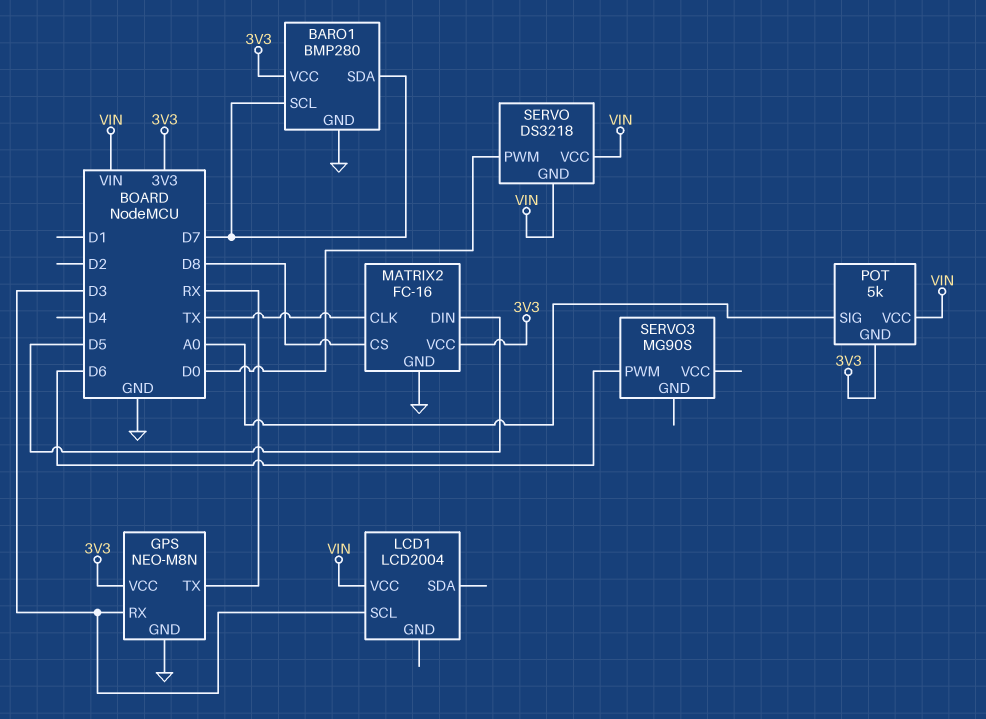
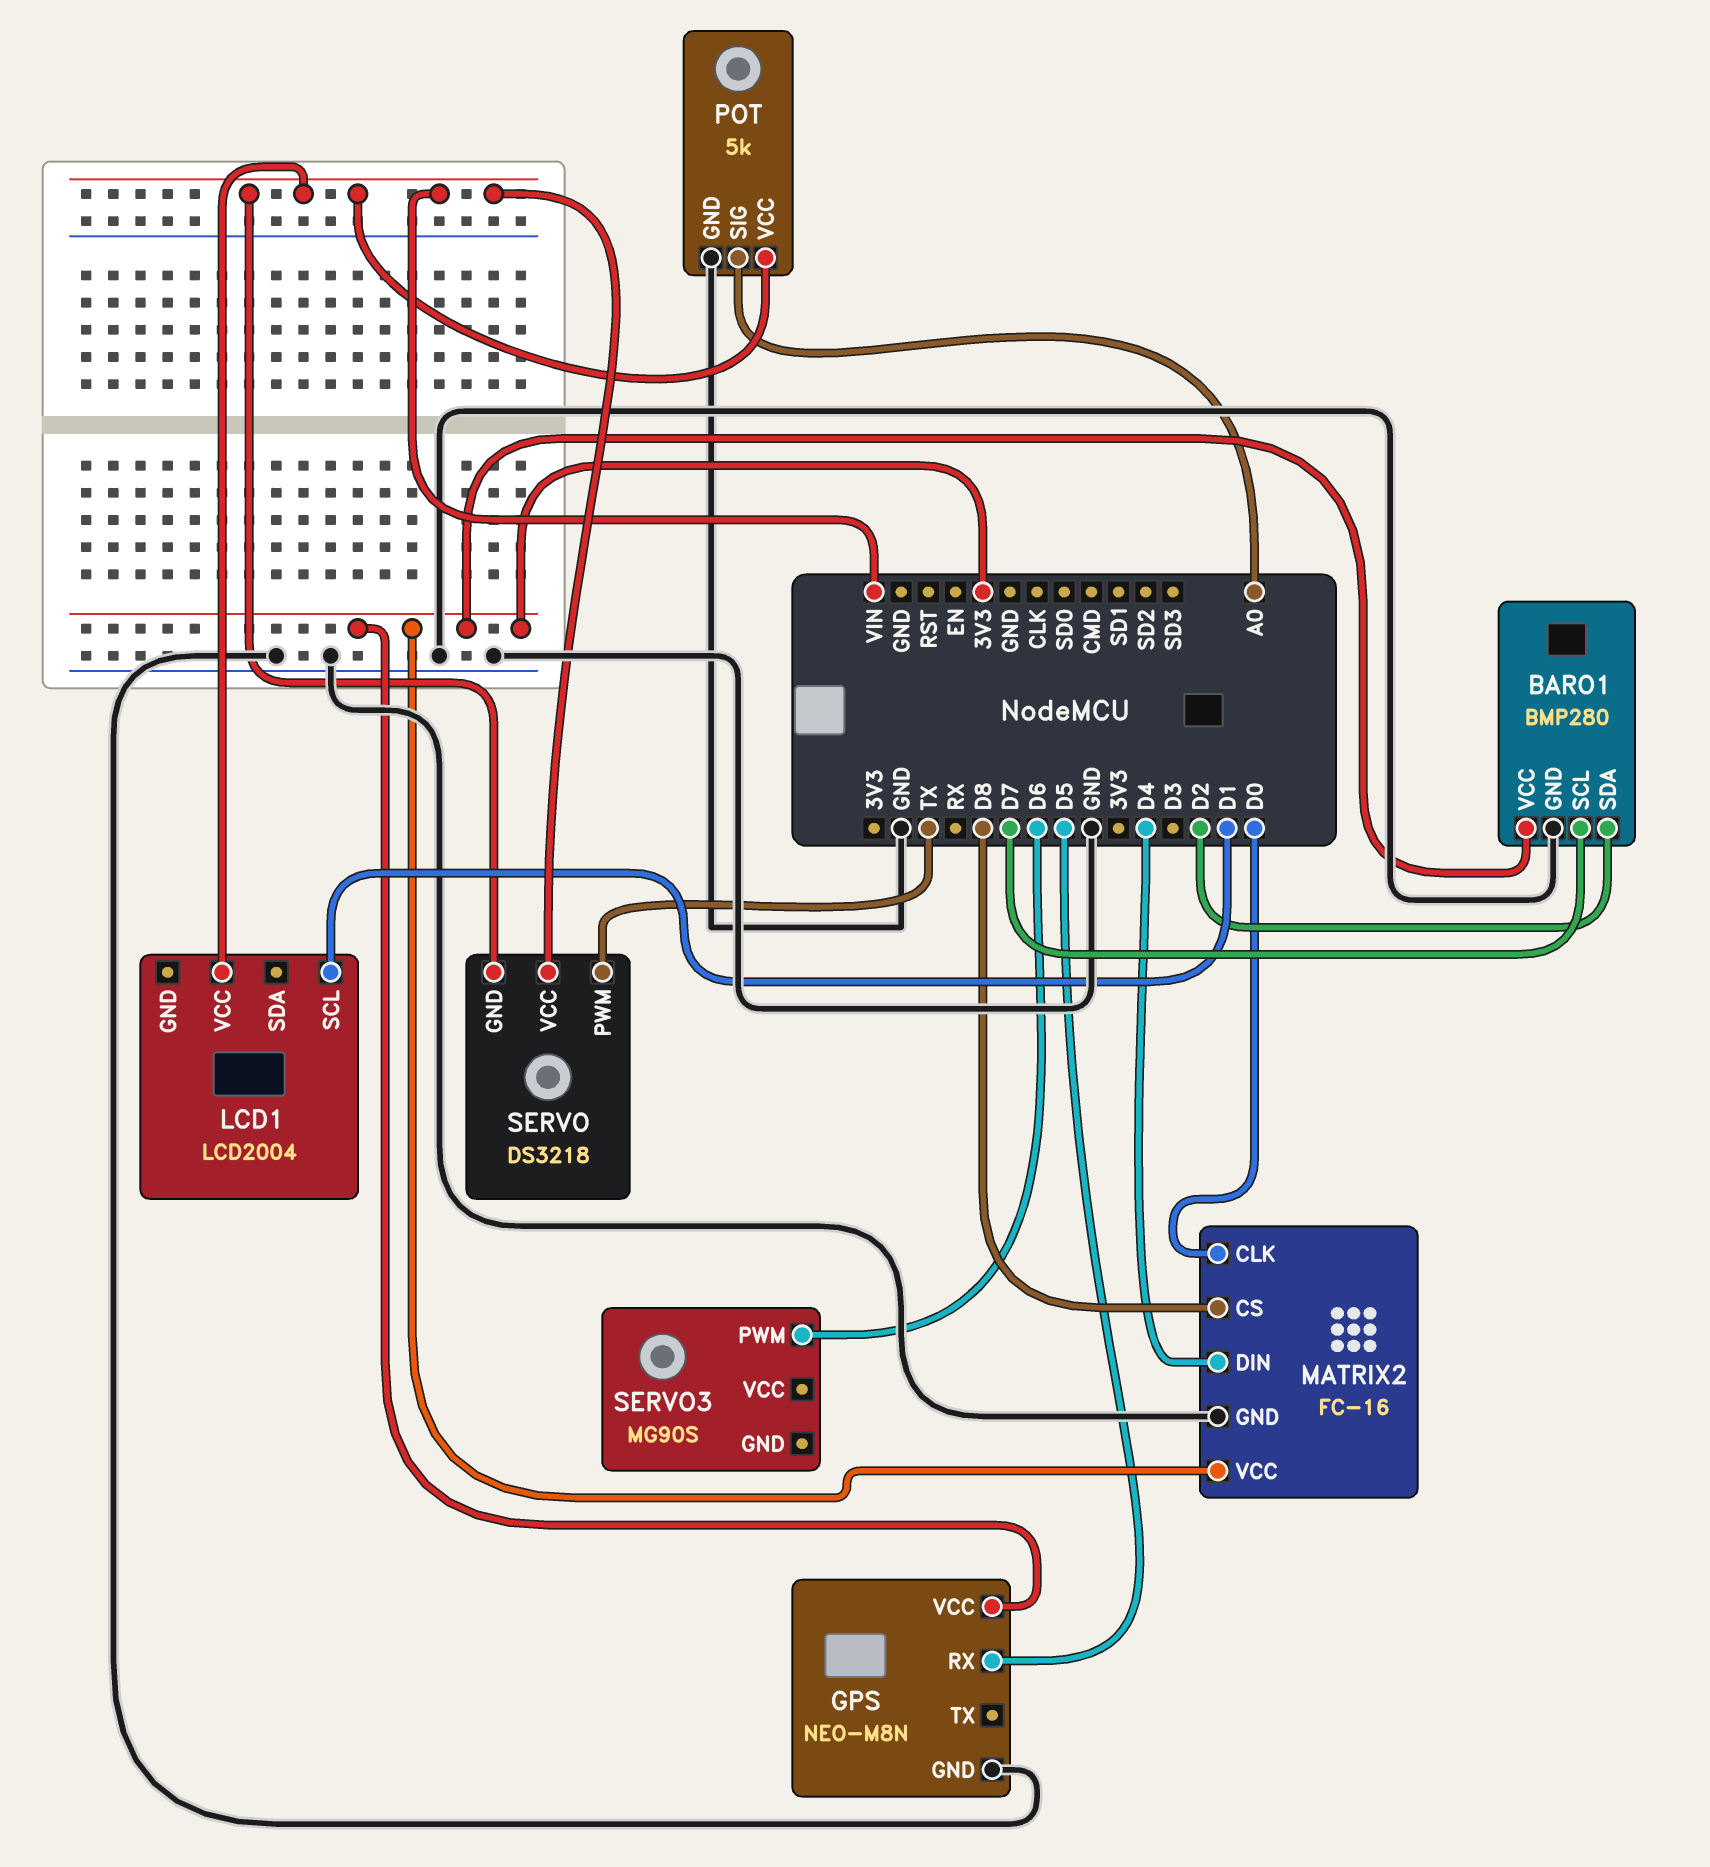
BARO1 pin SDA: D7 -> D2
GPS pin RX: D3 -> D5
GPS pin TX: RX -> none
LCD1 pin SCL: D3 -> D1
MATRIX2 pin CLK: TX -> D0
MATRIX2 pin DIN: D5 -> D4
POT pin GND: 3V3 -> GND
SERVO pin PWM: D0 -> TX

